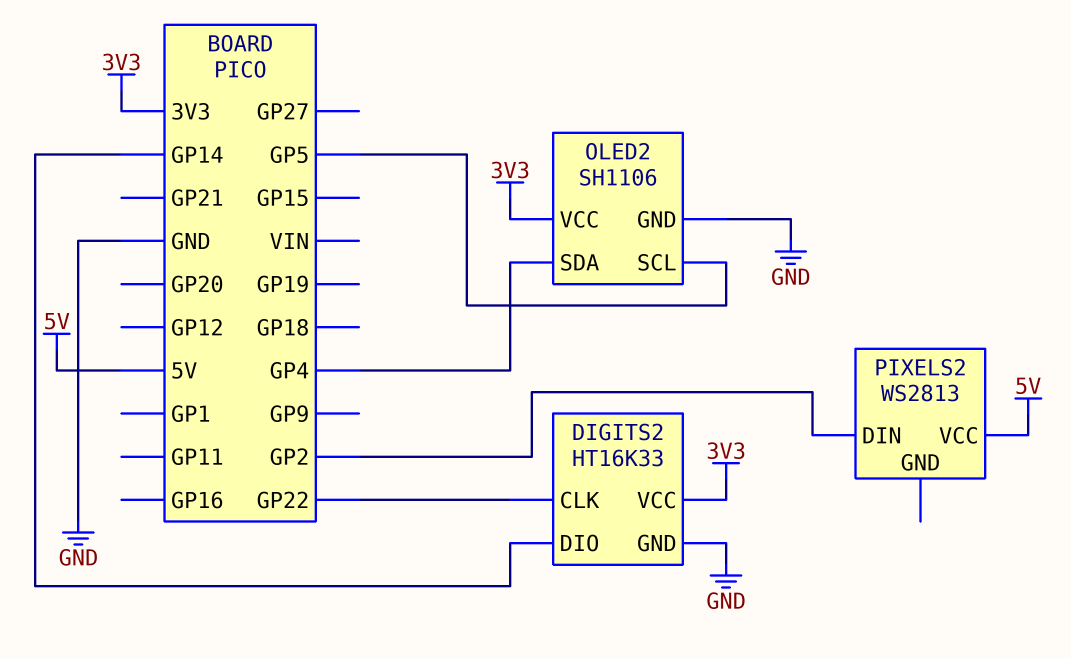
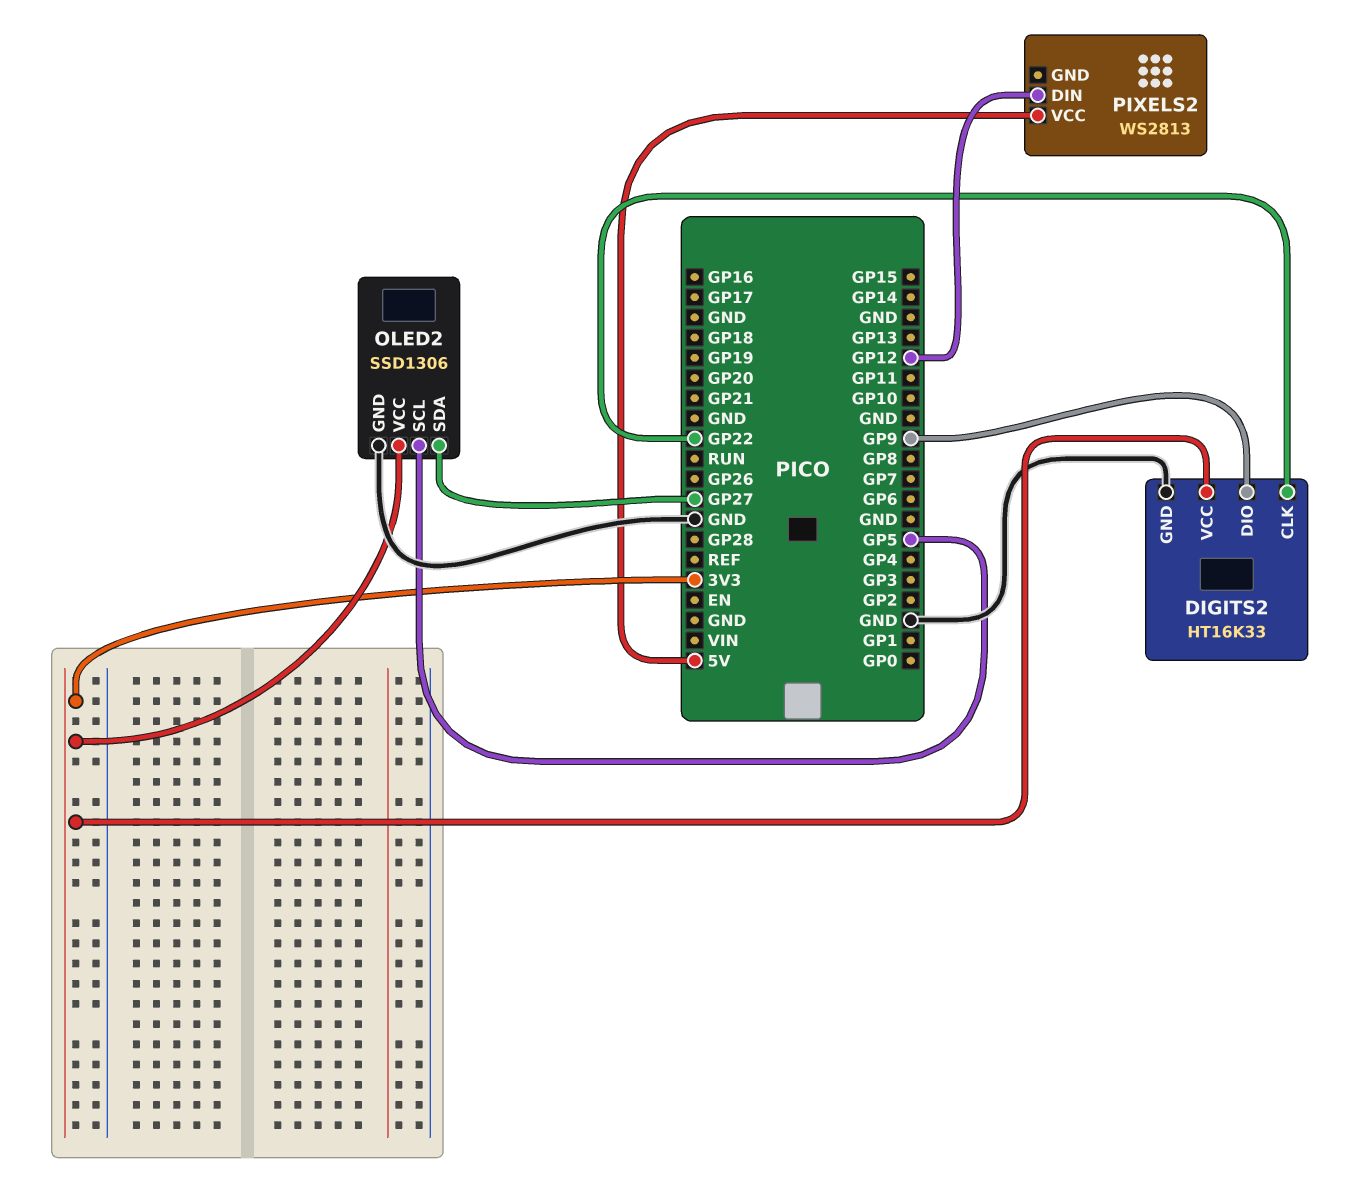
DIGITS2 pin DIO: GP14 -> GP9
OLED2: SH1106 -> SSD1306
OLED2 pin SDA: GP4 -> GP27
PIXELS2 pin DIN: GP2 -> GP12

